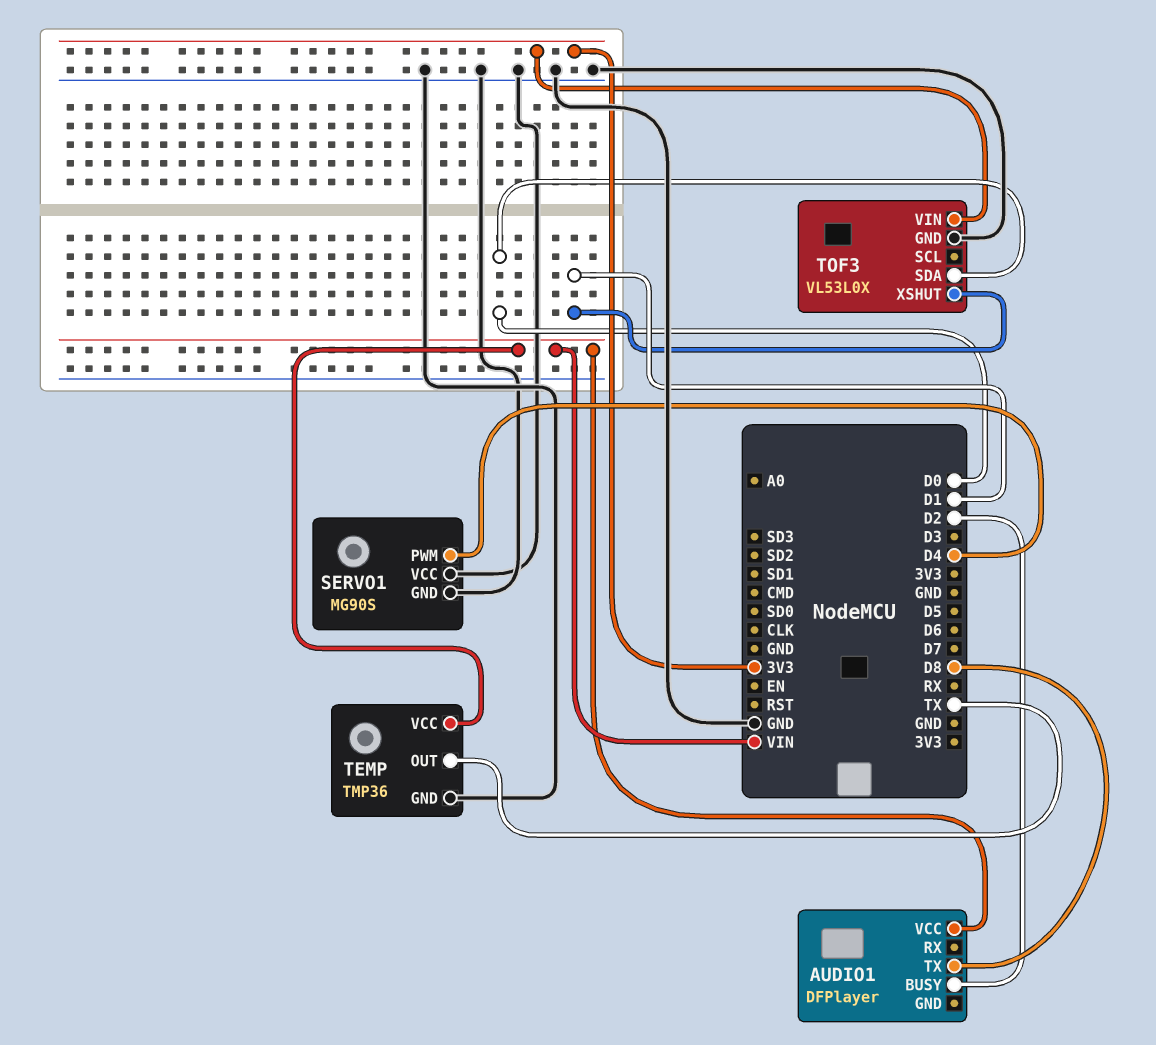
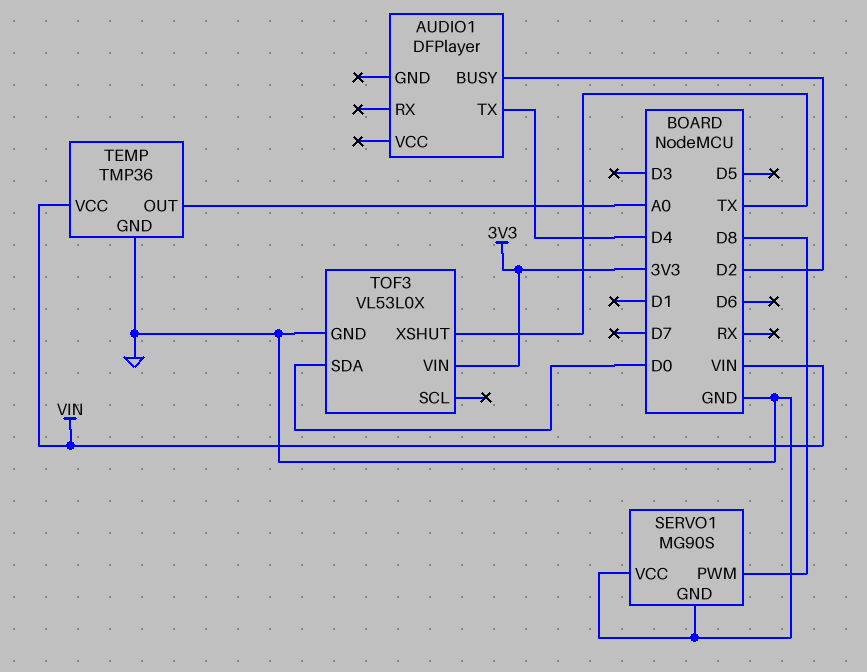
AUDIO1 pin TX: D8 -> D4
AUDIO1 pin VCC: VIN -> none
SERVO1 pin PWM: D4 -> D8
TEMP pin OUT: TX -> A0
TOF3 pin XSHUT: D1 -> TX

